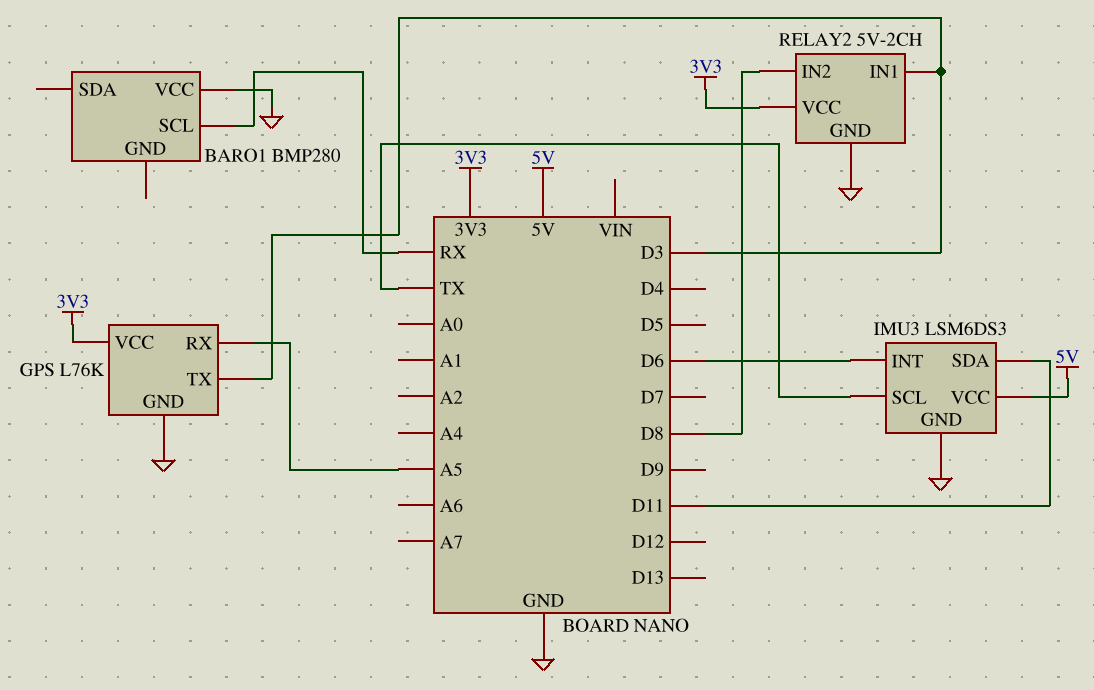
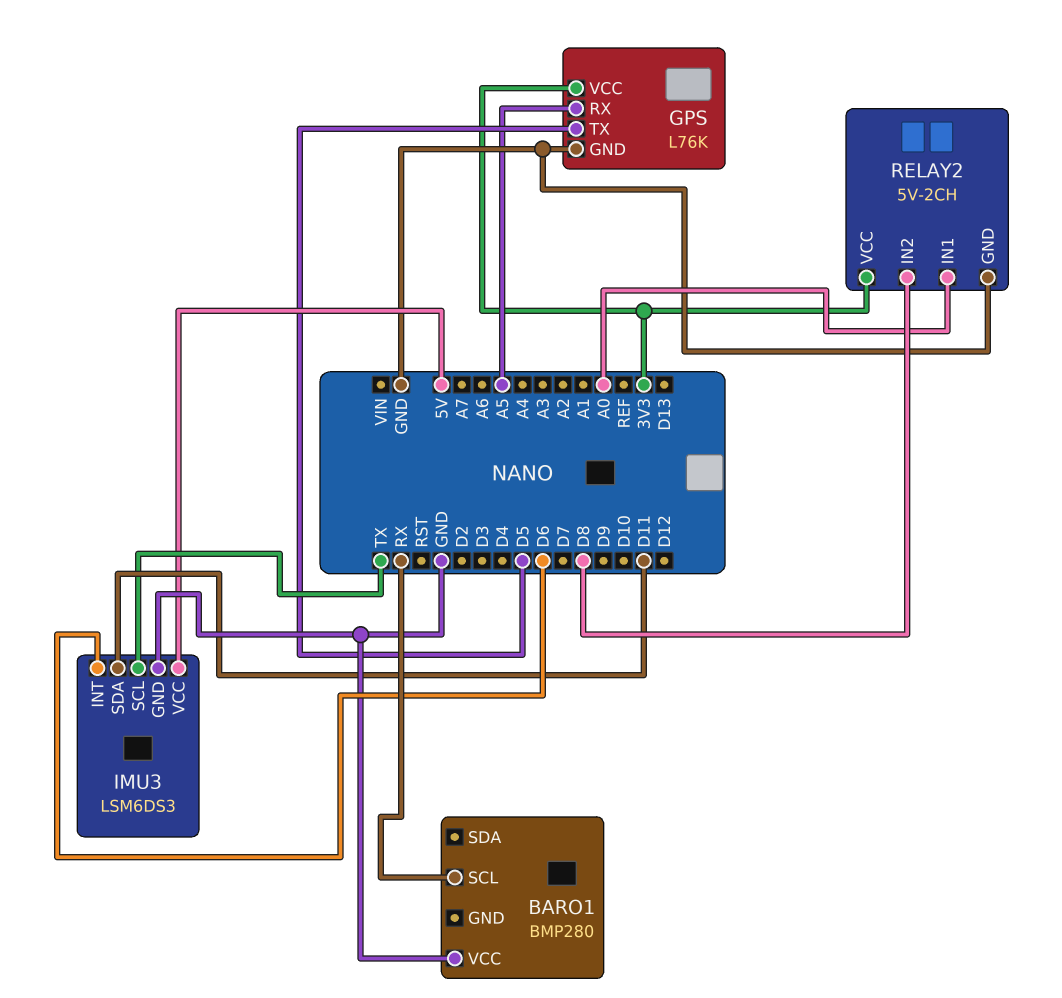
GPS pin TX: D3 -> D5
RELAY2 pin IN1: D3 -> A0

